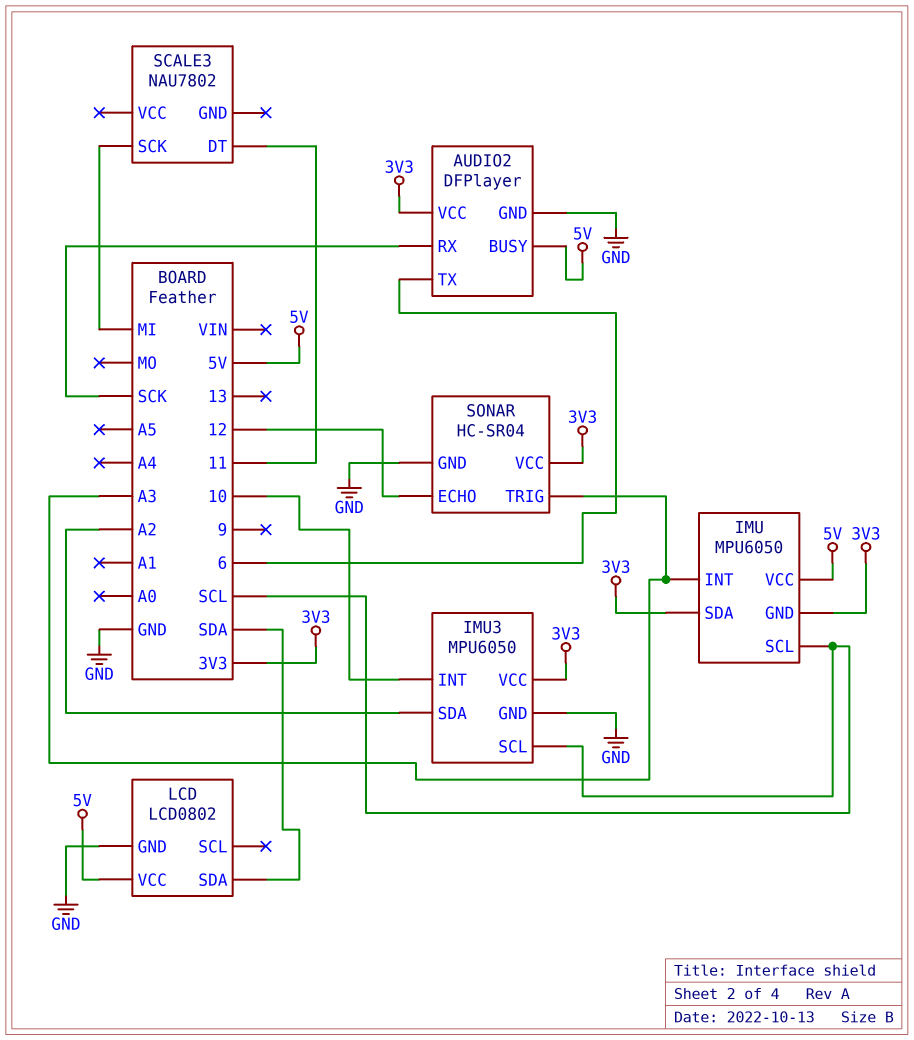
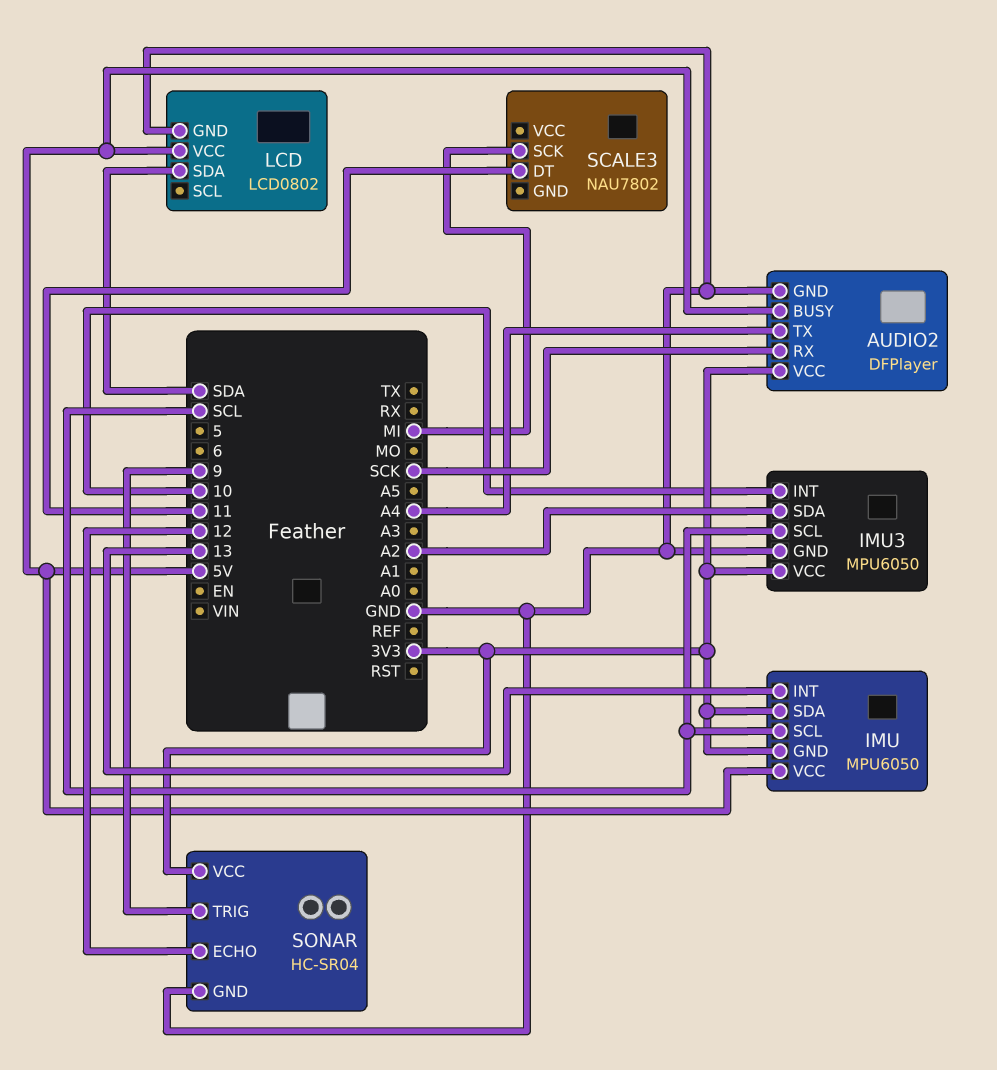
AUDIO2 pin TX: 6 -> A4
IMU pin INT: A3 -> 13
SONAR pin TRIG: A3 -> 9

